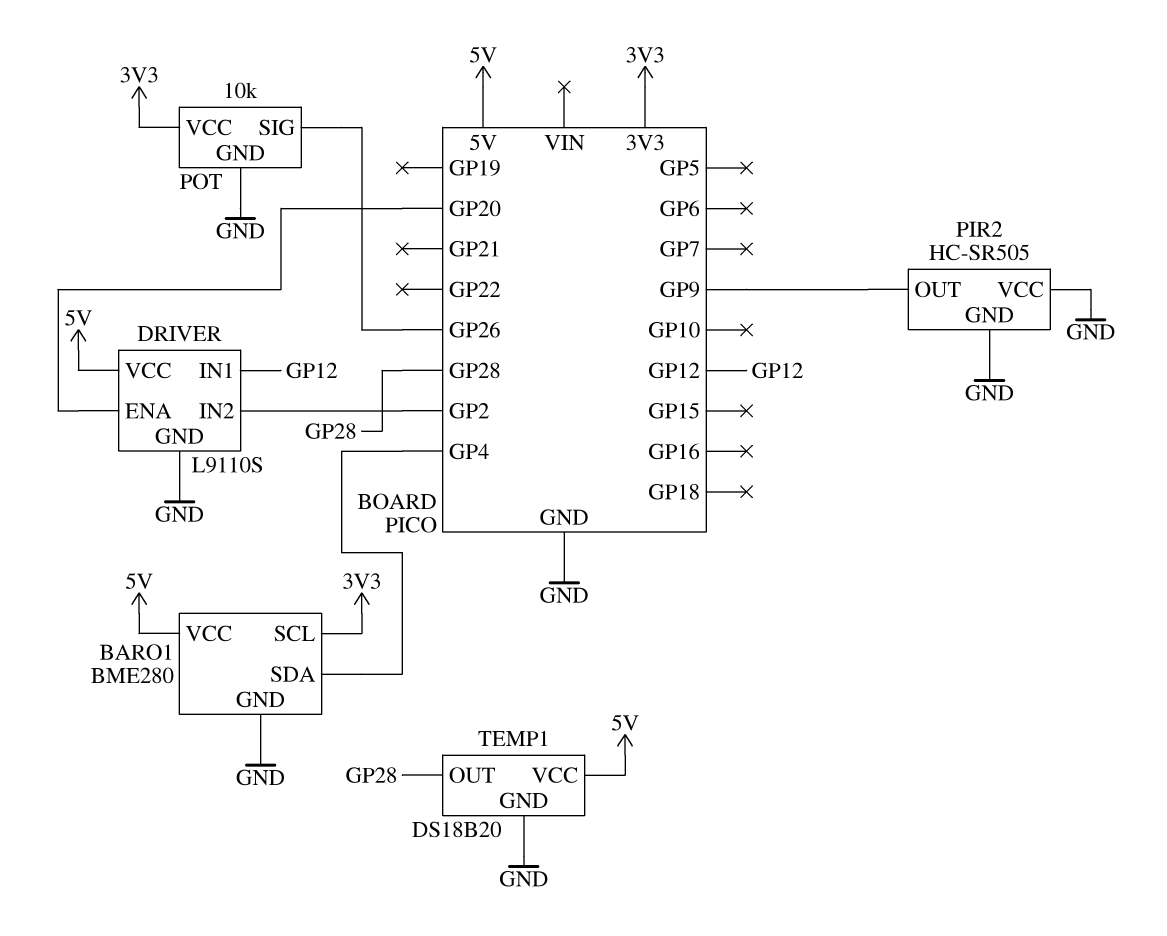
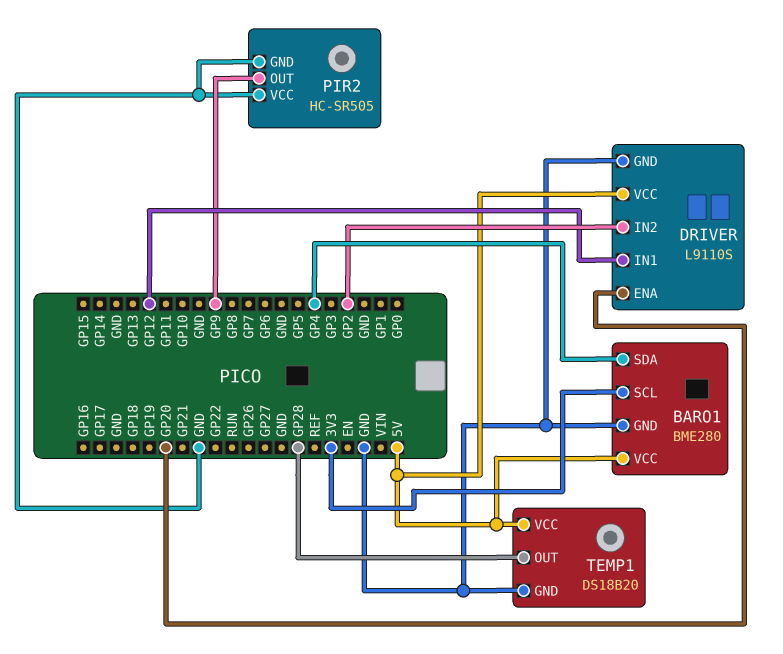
POT: 10k -> none
POT pin GND: GND -> none
POT pin SIG: GP26 -> none
POT pin VCC: 3V3 -> none

